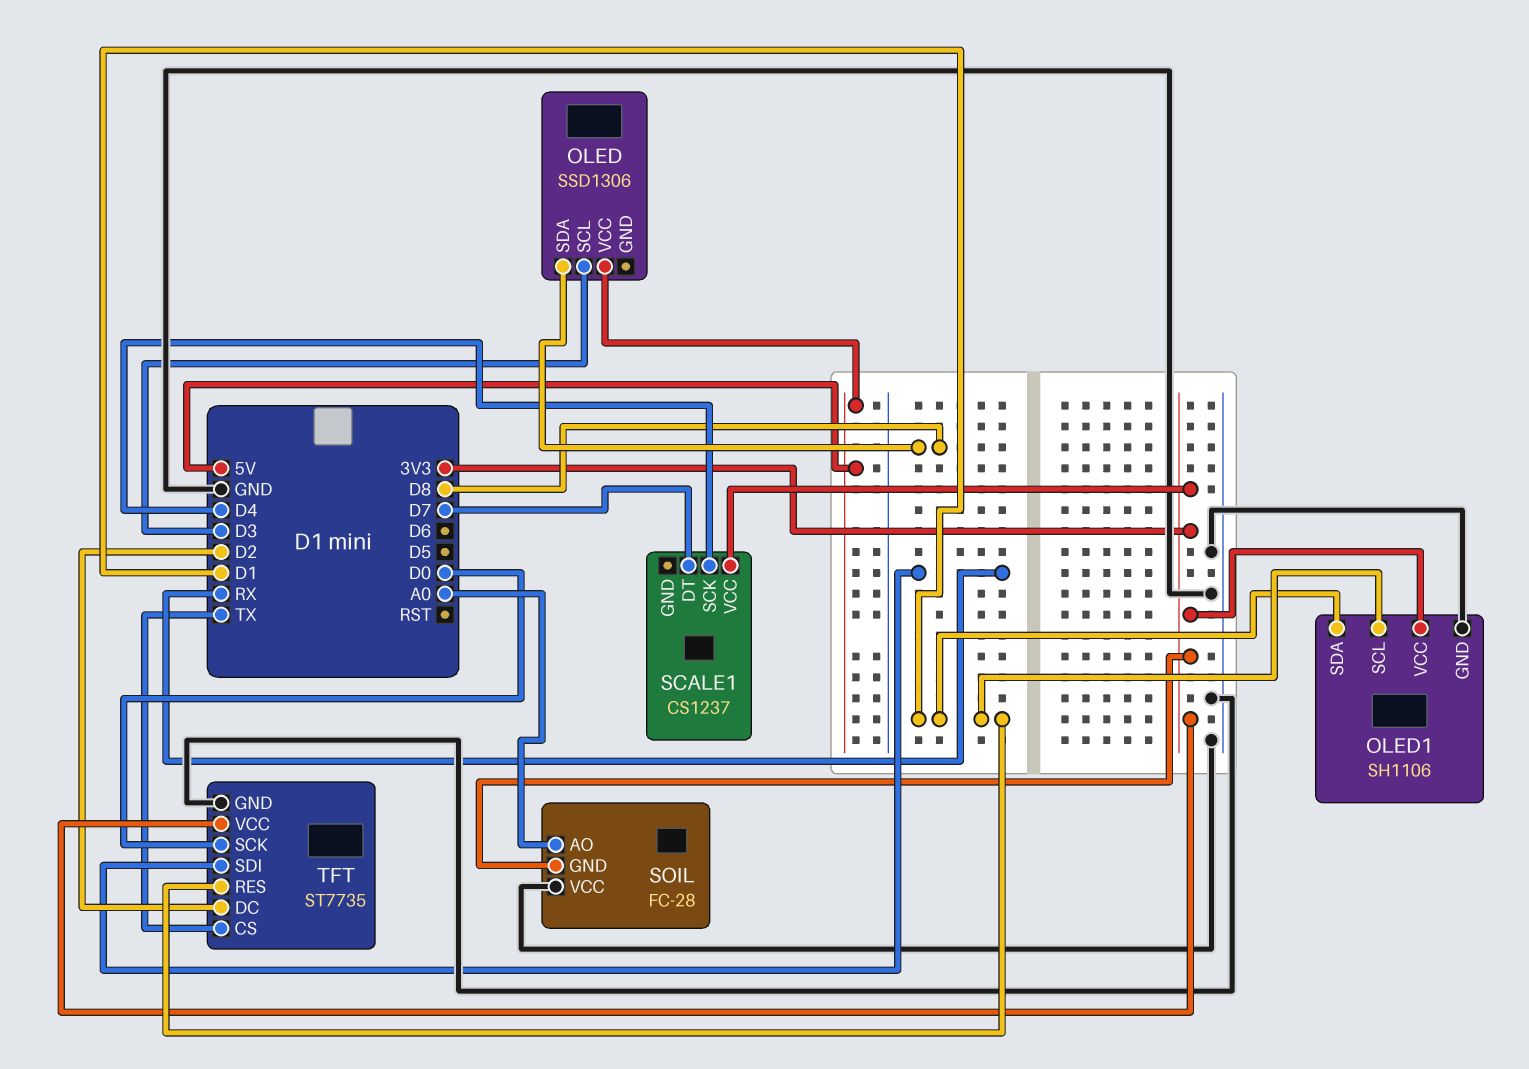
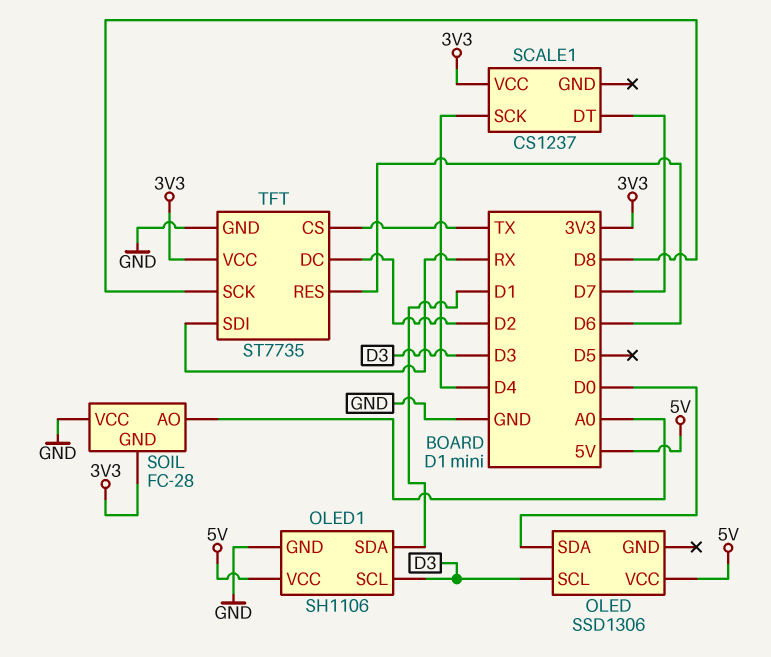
OLED pin SDA: D8 -> D0
OLED1 pin SCL: D1 -> D3
OLED1 pin VCC: 3V3 -> 5V
TFT pin RES: D1 -> D6
TFT pin SCK: D0 -> D8

